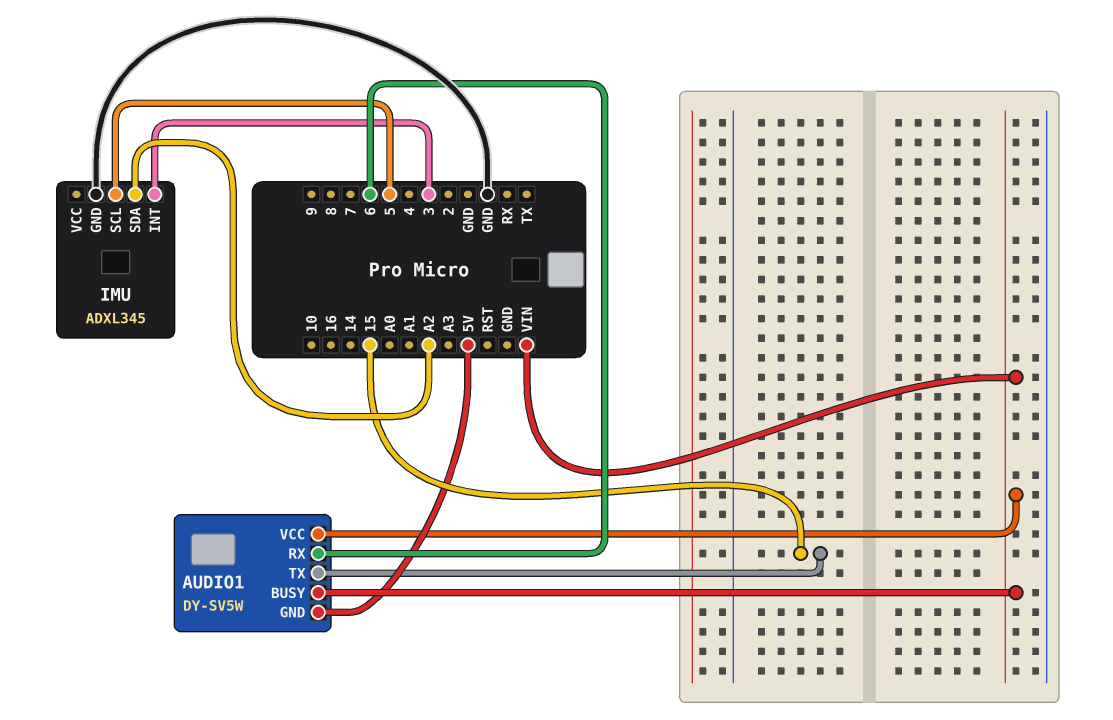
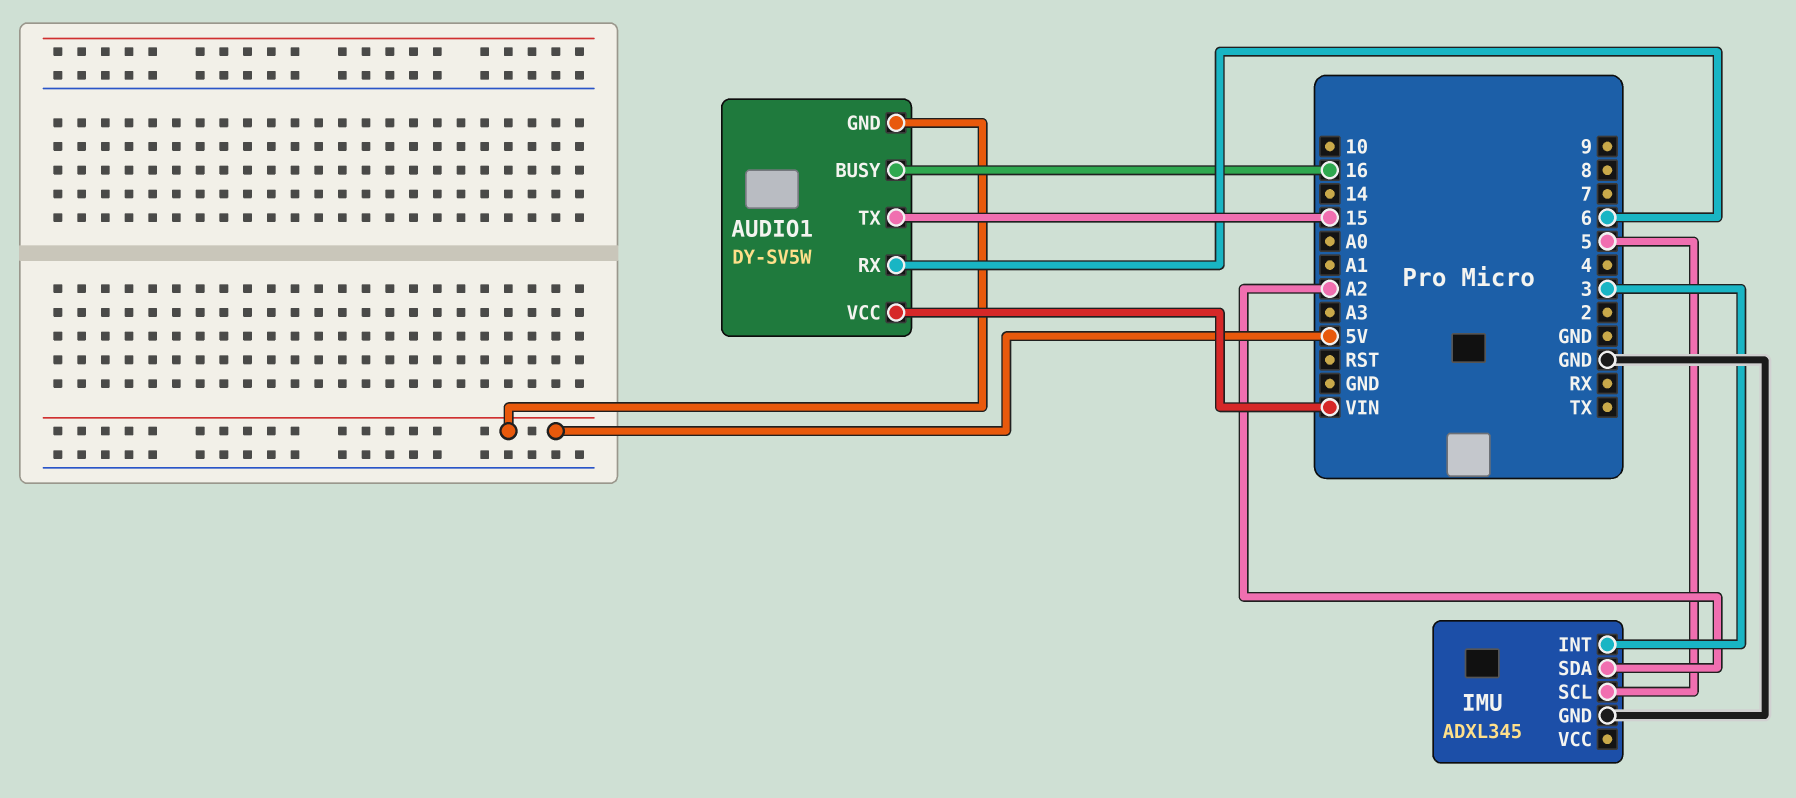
AUDIO1 pin BUSY: VIN -> 16

